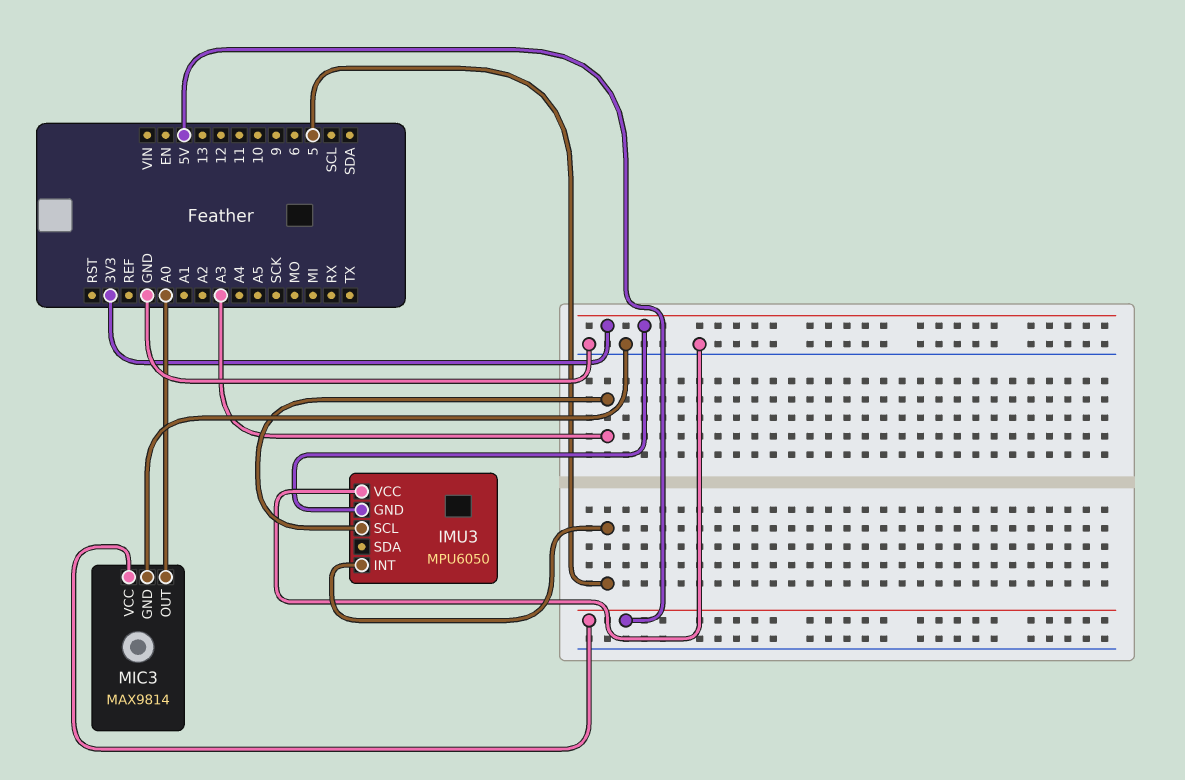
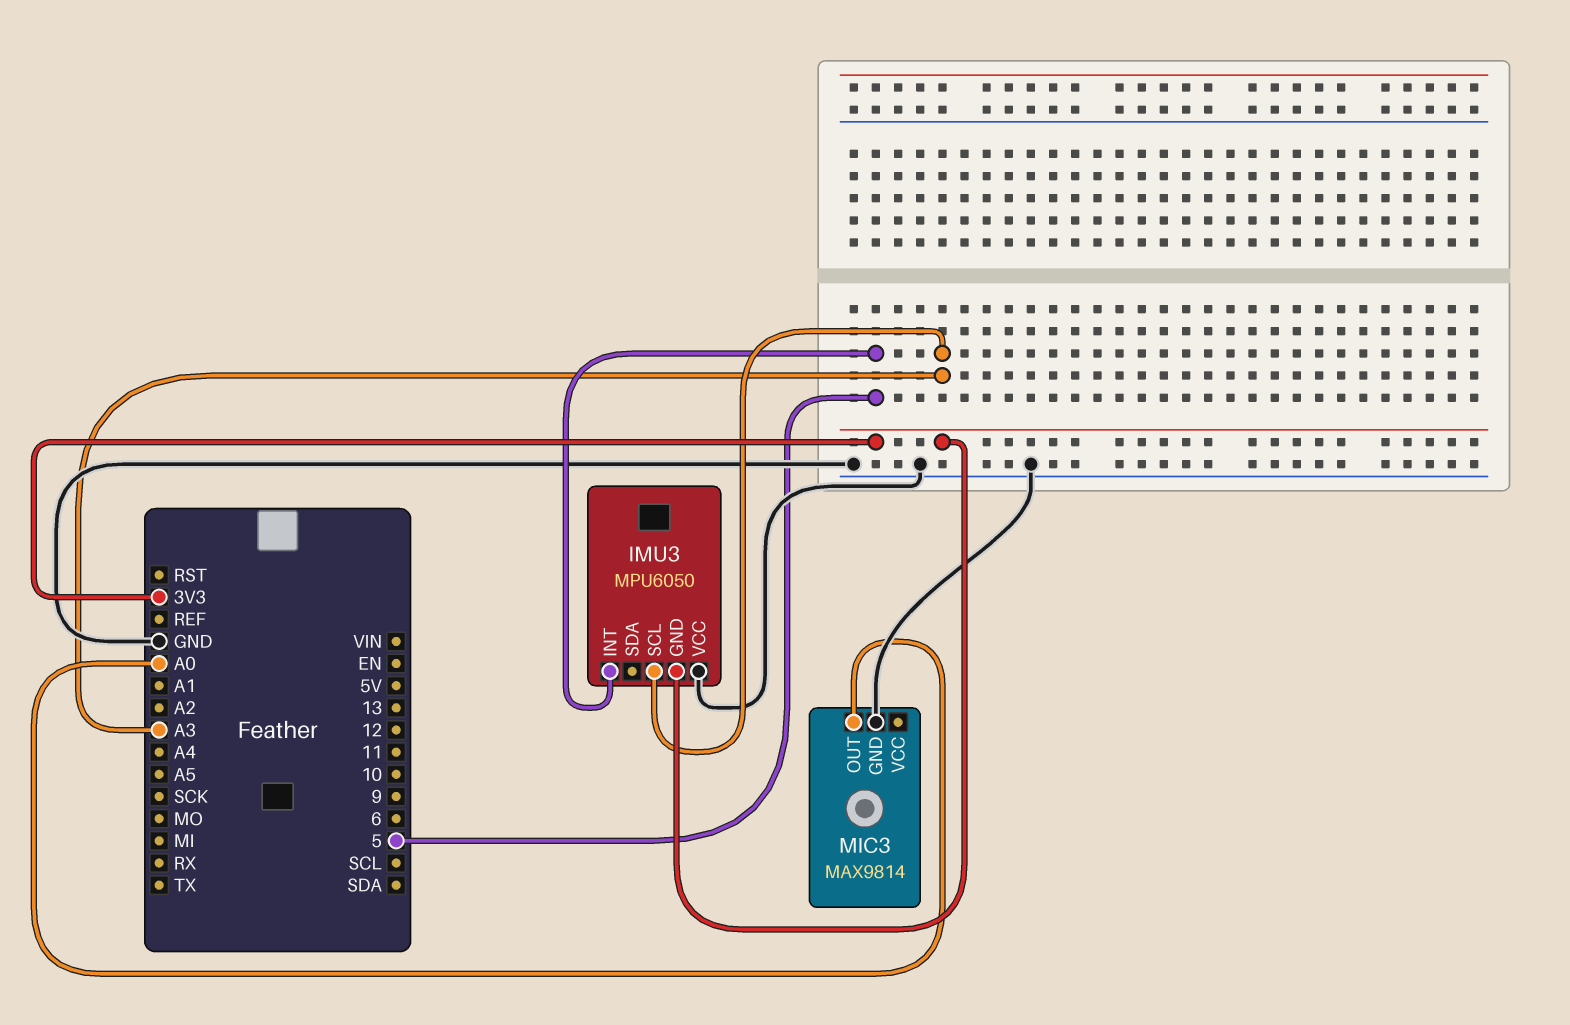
MIC3 pin VCC: 5V -> none

